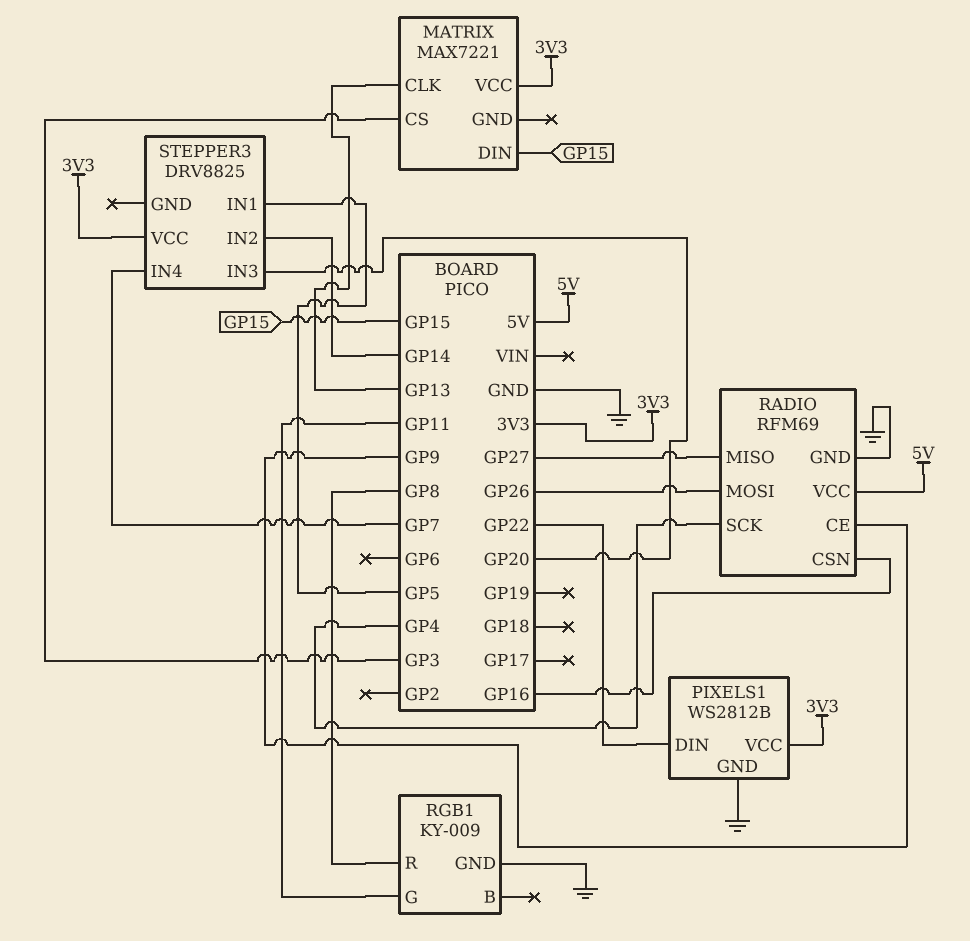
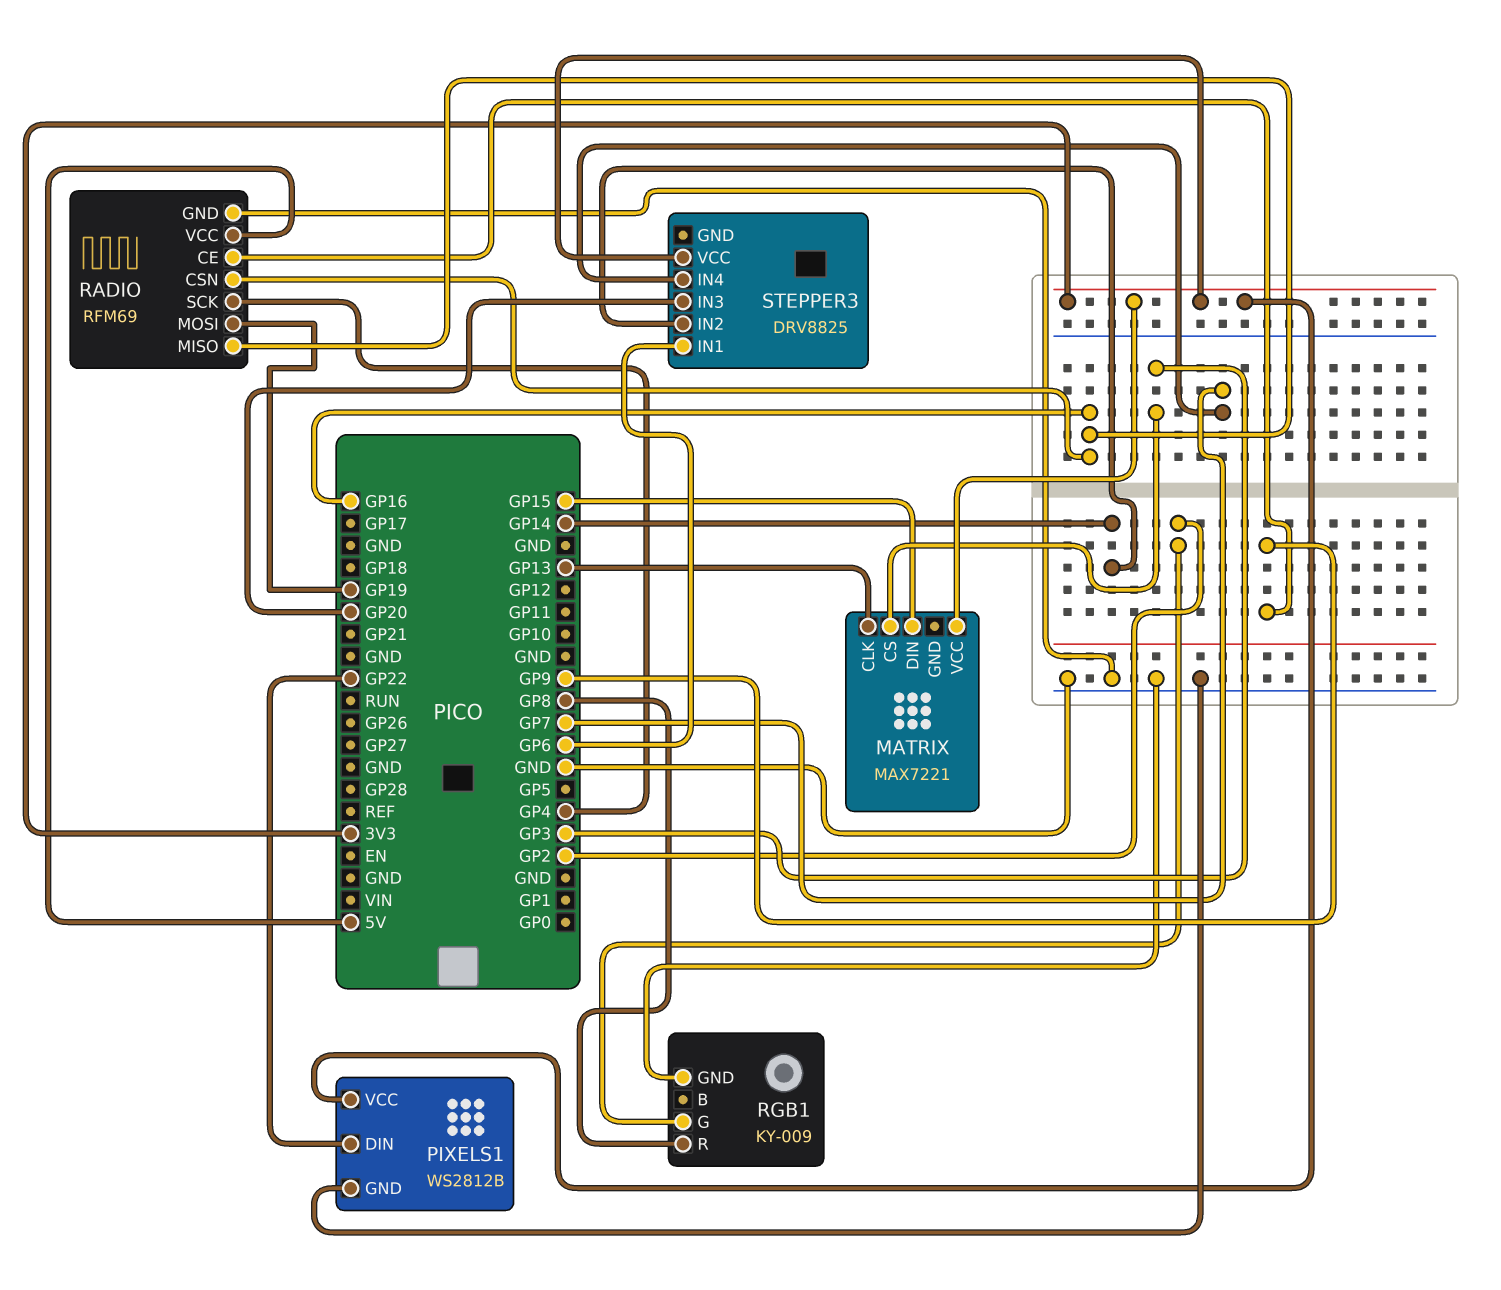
RADIO pin MISO: GP27 -> GP16
RADIO pin MOSI: GP26 -> GP19
RGB1 pin G: GP11 -> GP2
STEPPER3 pin IN1: GP5 -> GP6

